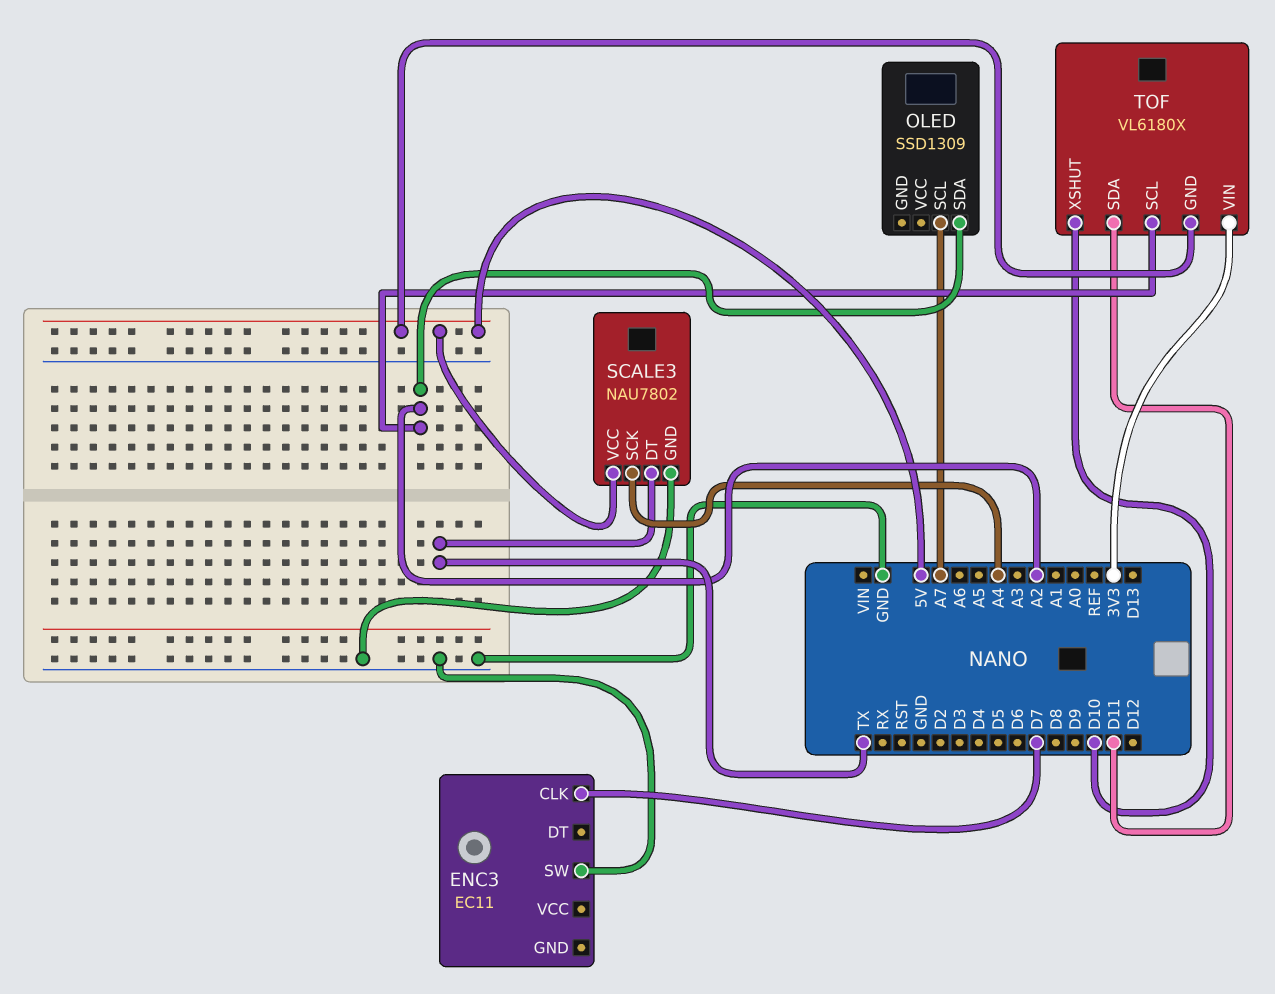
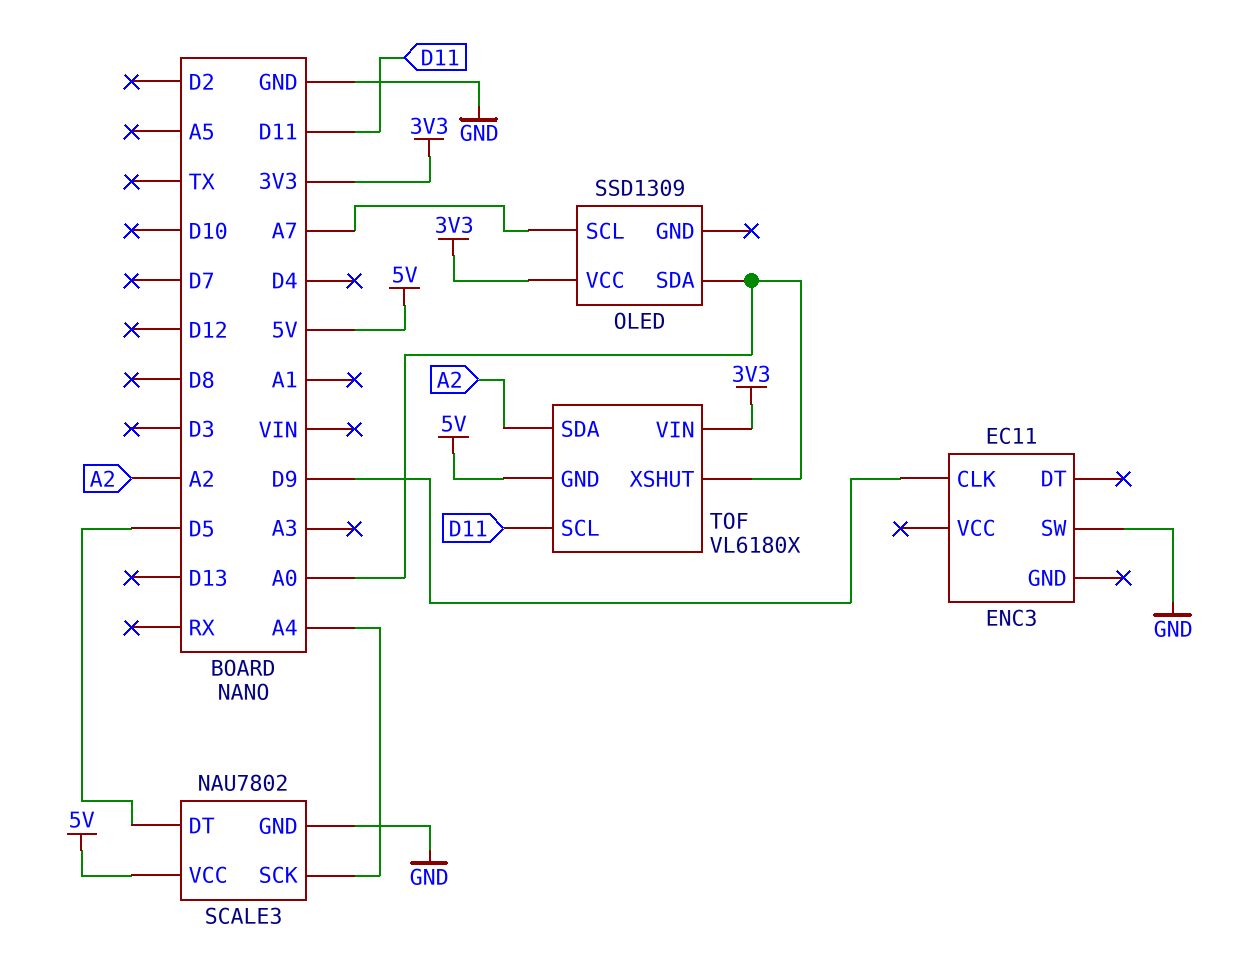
ENC3 pin CLK: D7 -> D9
OLED pin SDA: A2 -> A0
OLED pin VCC: none -> 3V3
SCALE3 pin DT: TX -> D5
TOF pin SCL: A2 -> D11
TOF pin SDA: D11 -> A2
TOF pin XSHUT: D10 -> A0

